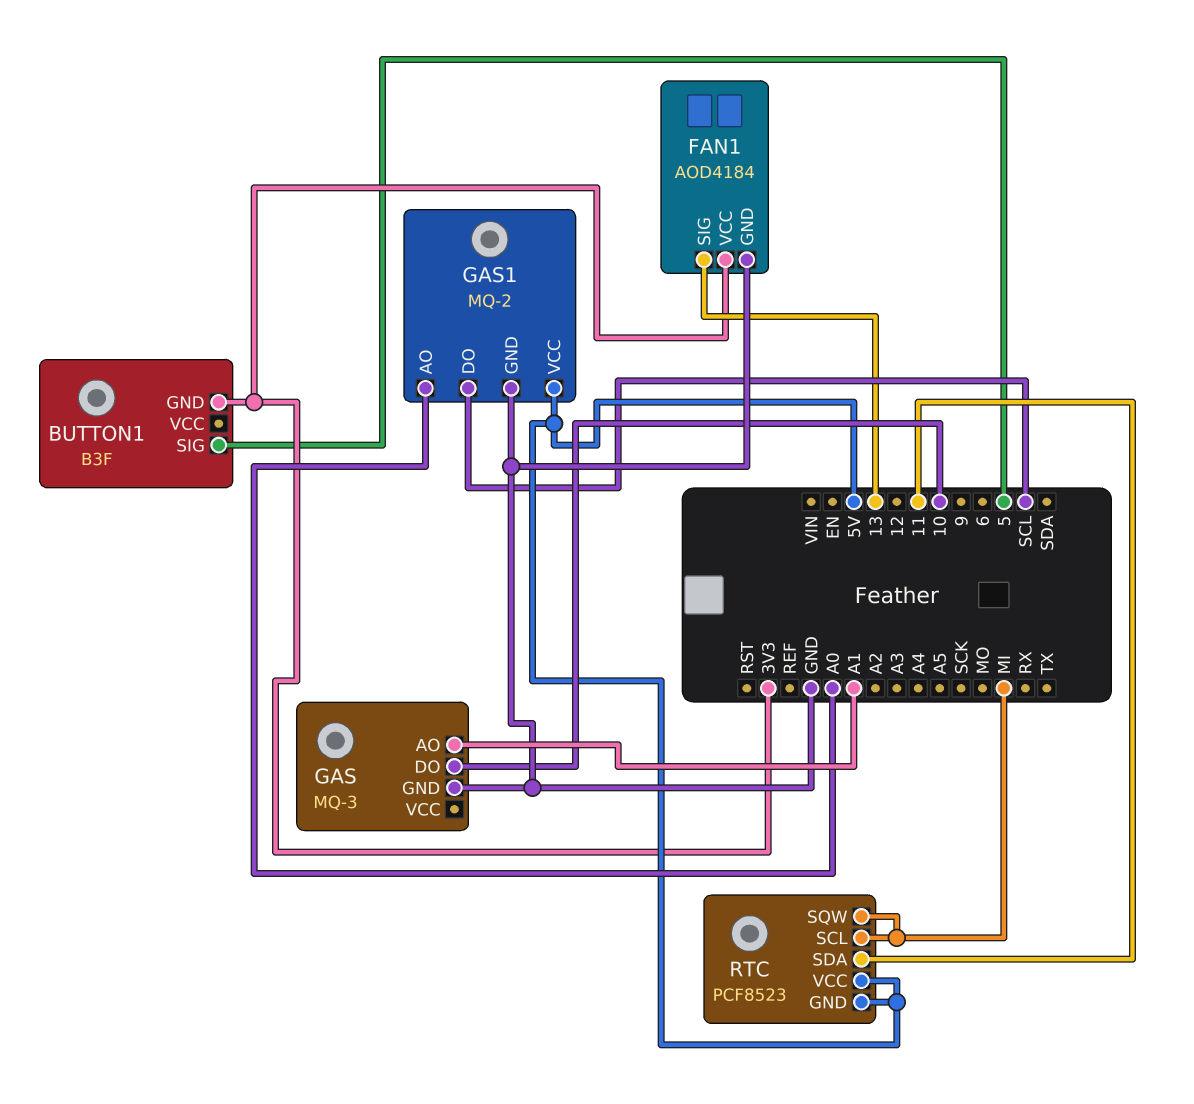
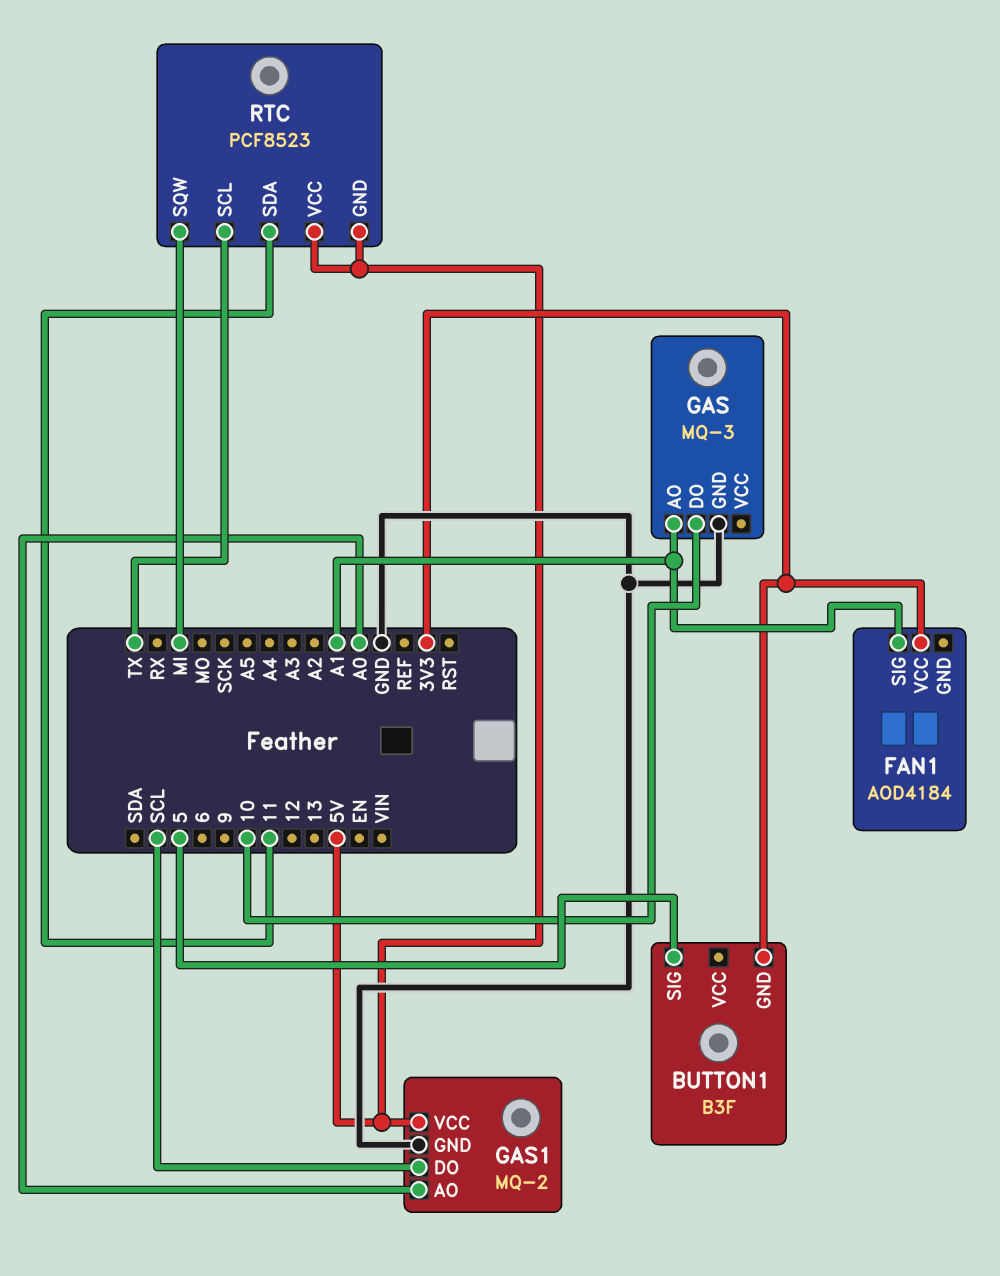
FAN1 pin GND: GND -> none
FAN1 pin SIG: 13 -> A1
RTC pin SCL: MI -> TX

